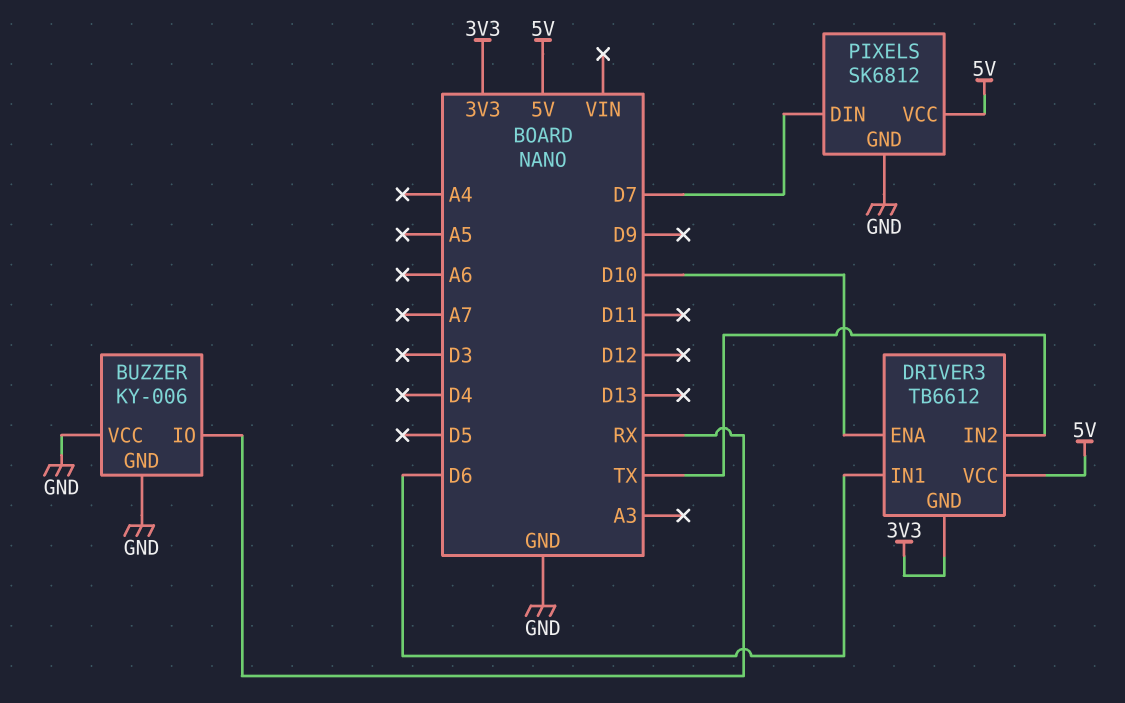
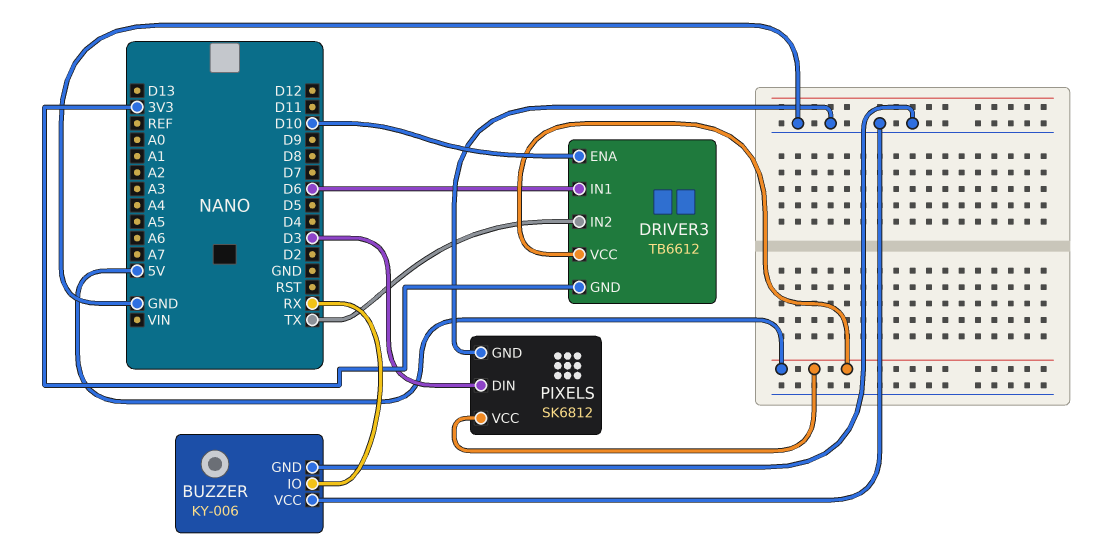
PIXELS pin DIN: D7 -> D3

